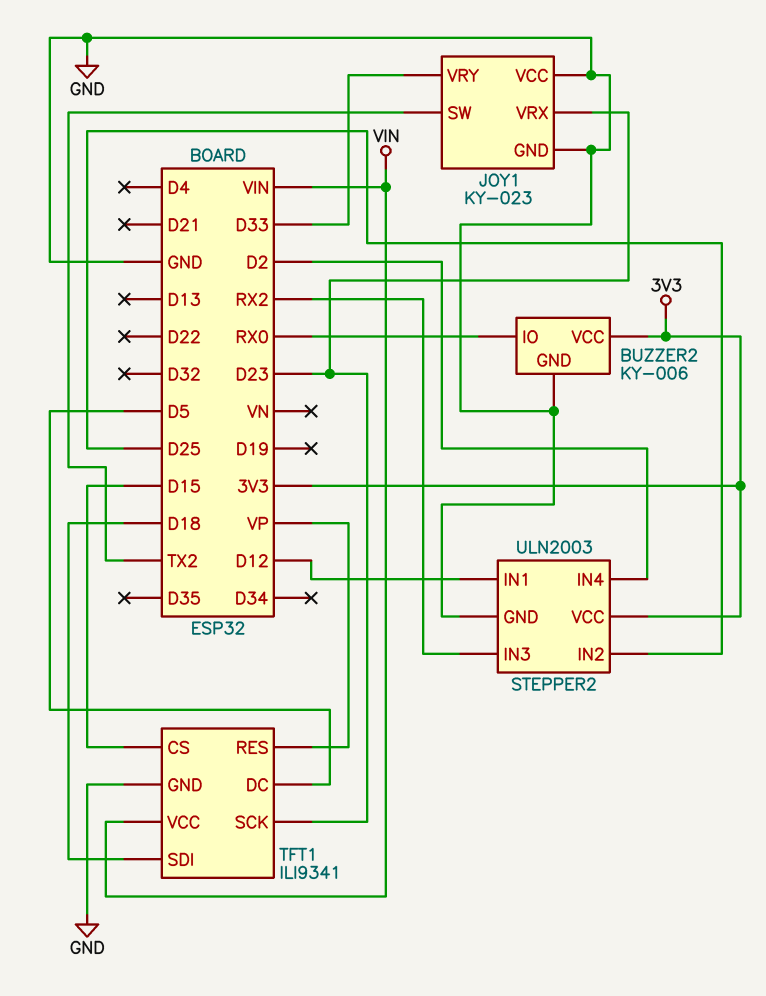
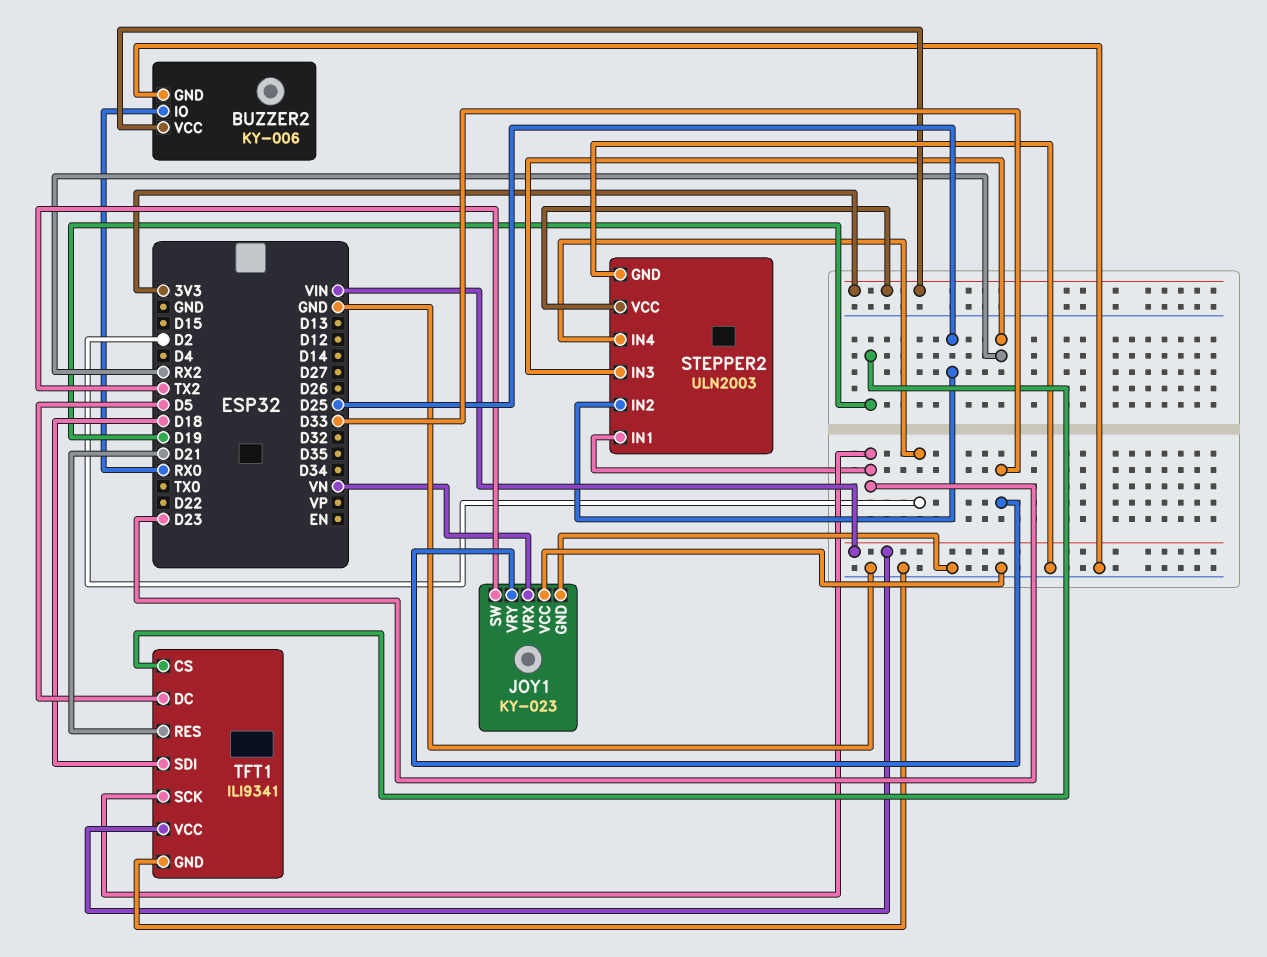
JOY1 pin VRX: D23 -> VN
STEPPER2 pin IN1: D12 -> D23
TFT1 pin CS: D15 -> D19
TFT1 pin RES: VP -> D21

